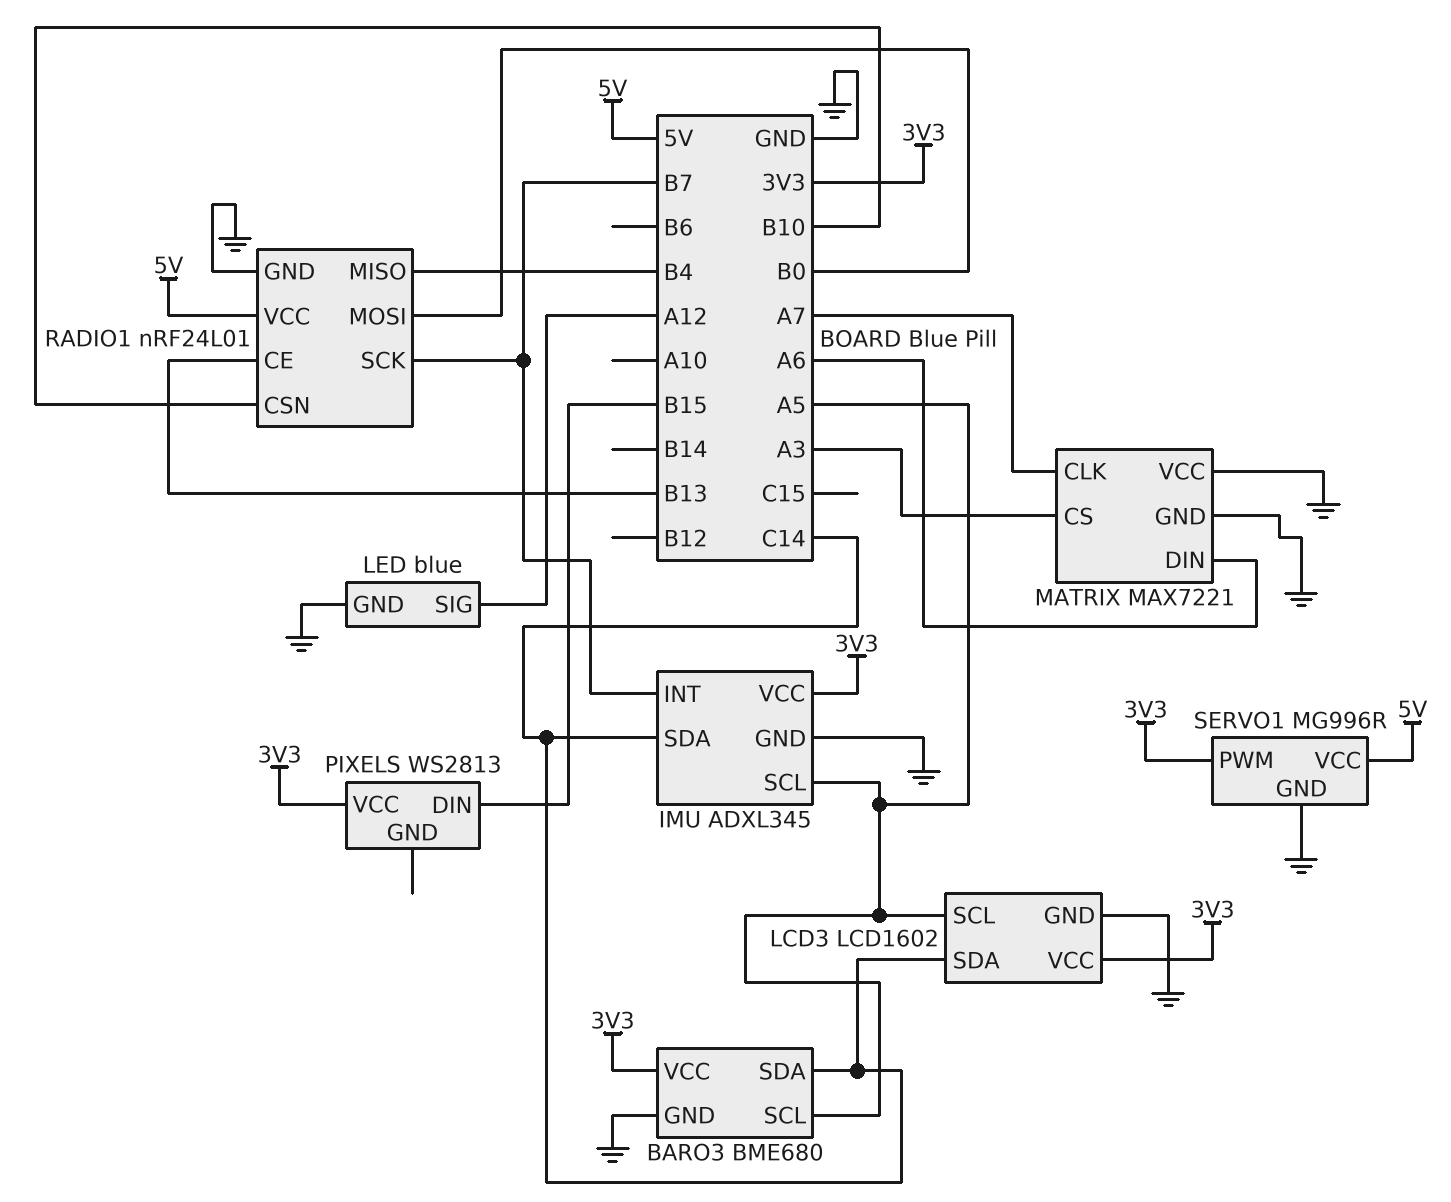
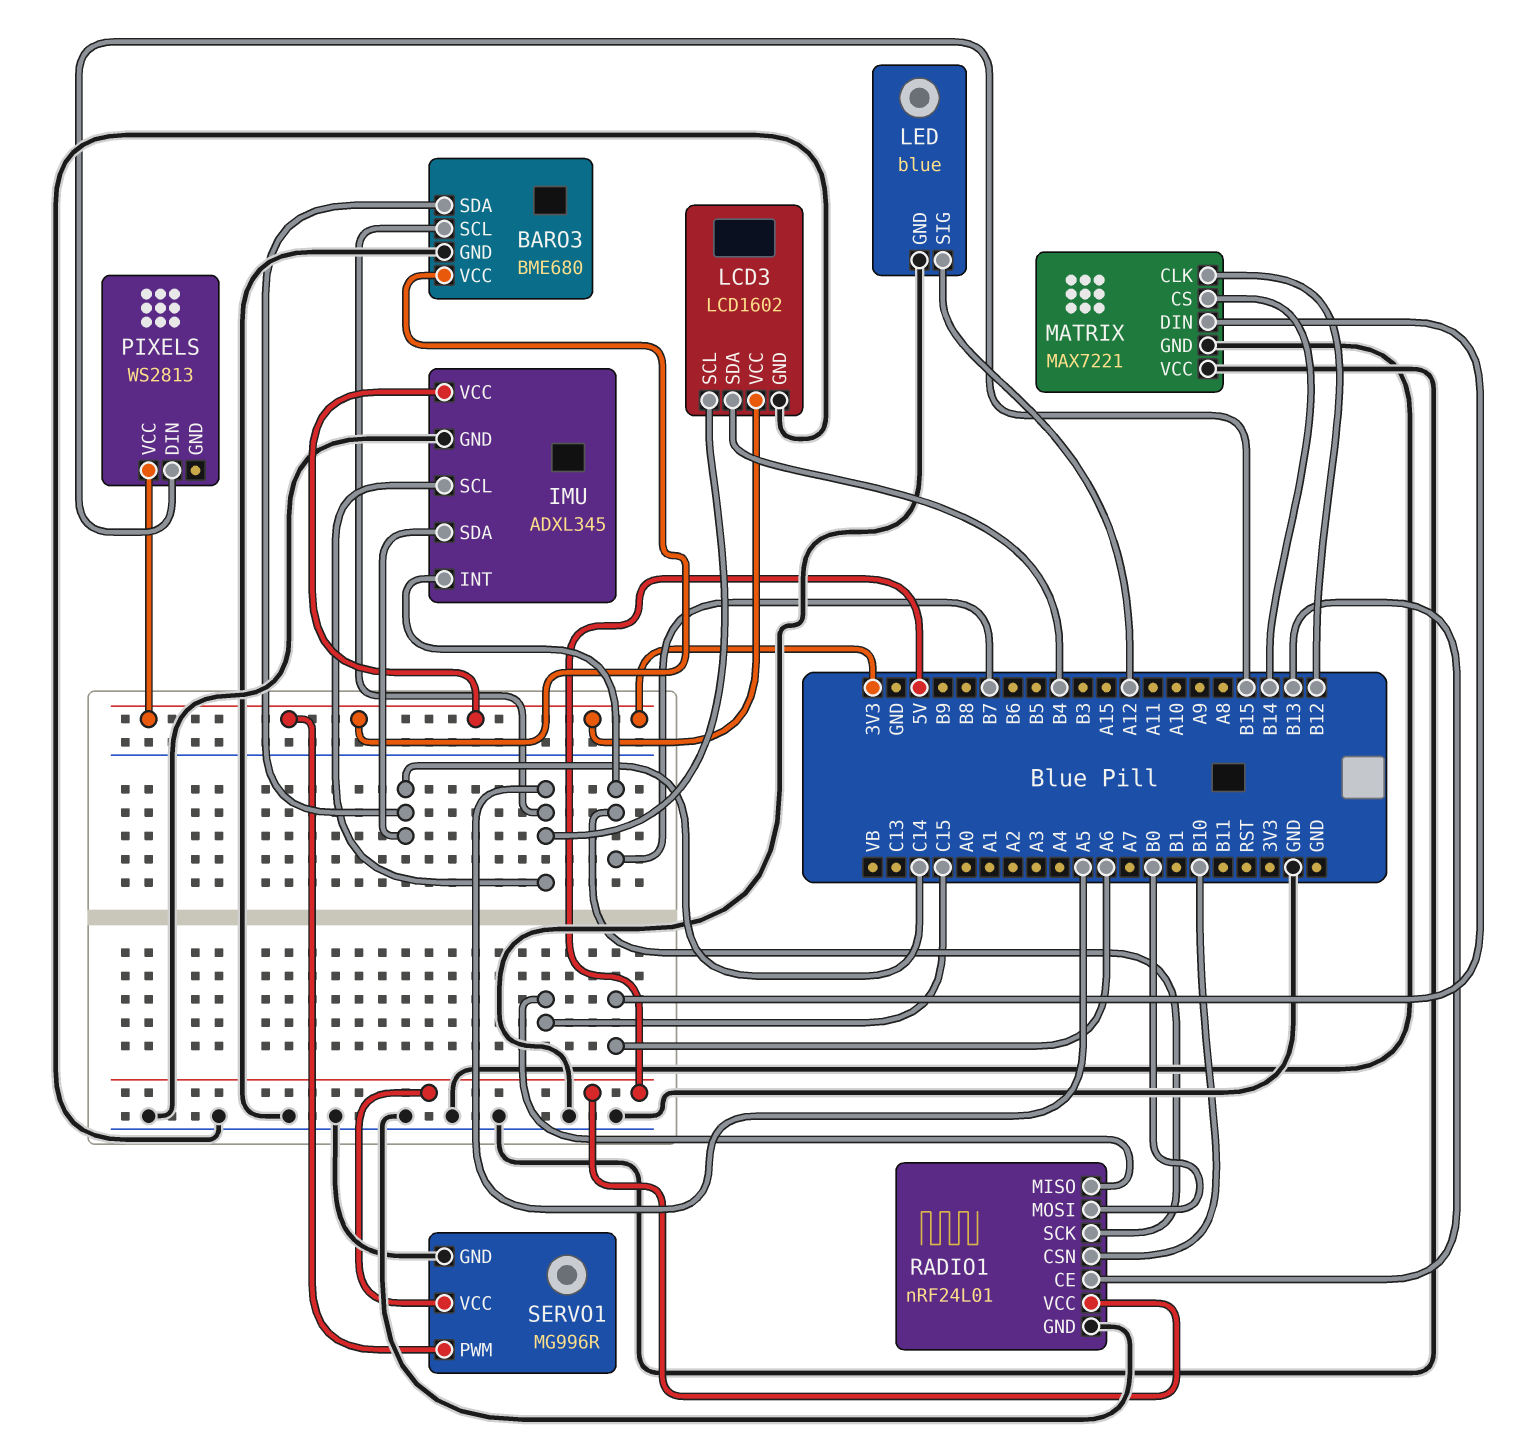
LCD3 pin SDA: C14 -> B4
MATRIX pin CLK: A7 -> B12
MATRIX pin CS: A3 -> B14
RADIO1 pin MISO: B4 -> C15

